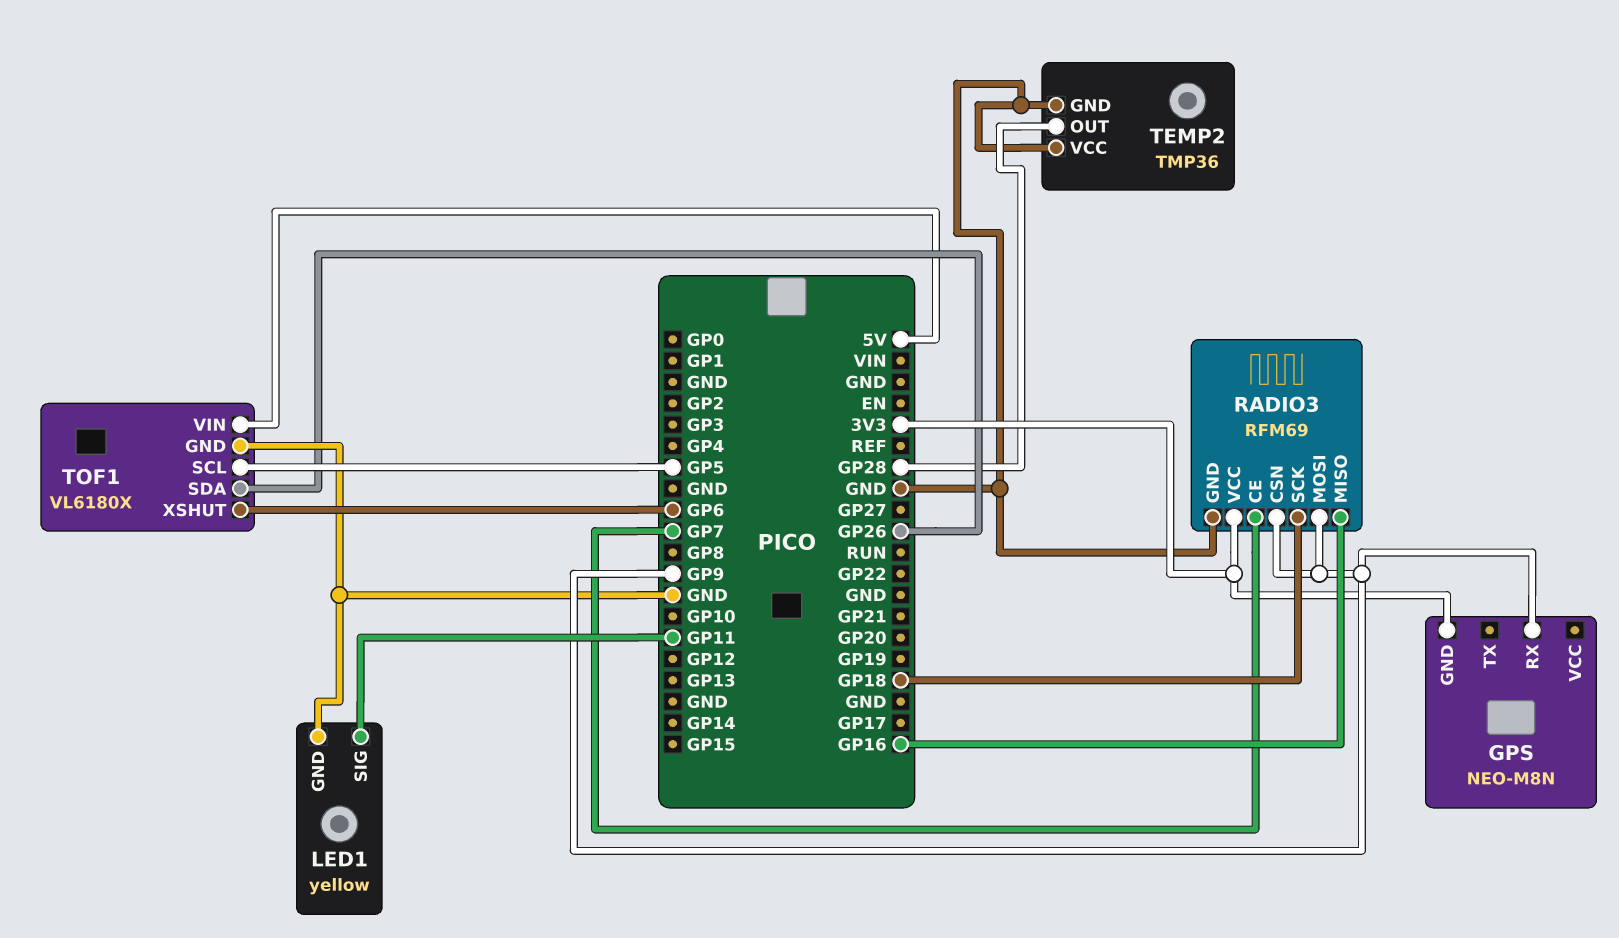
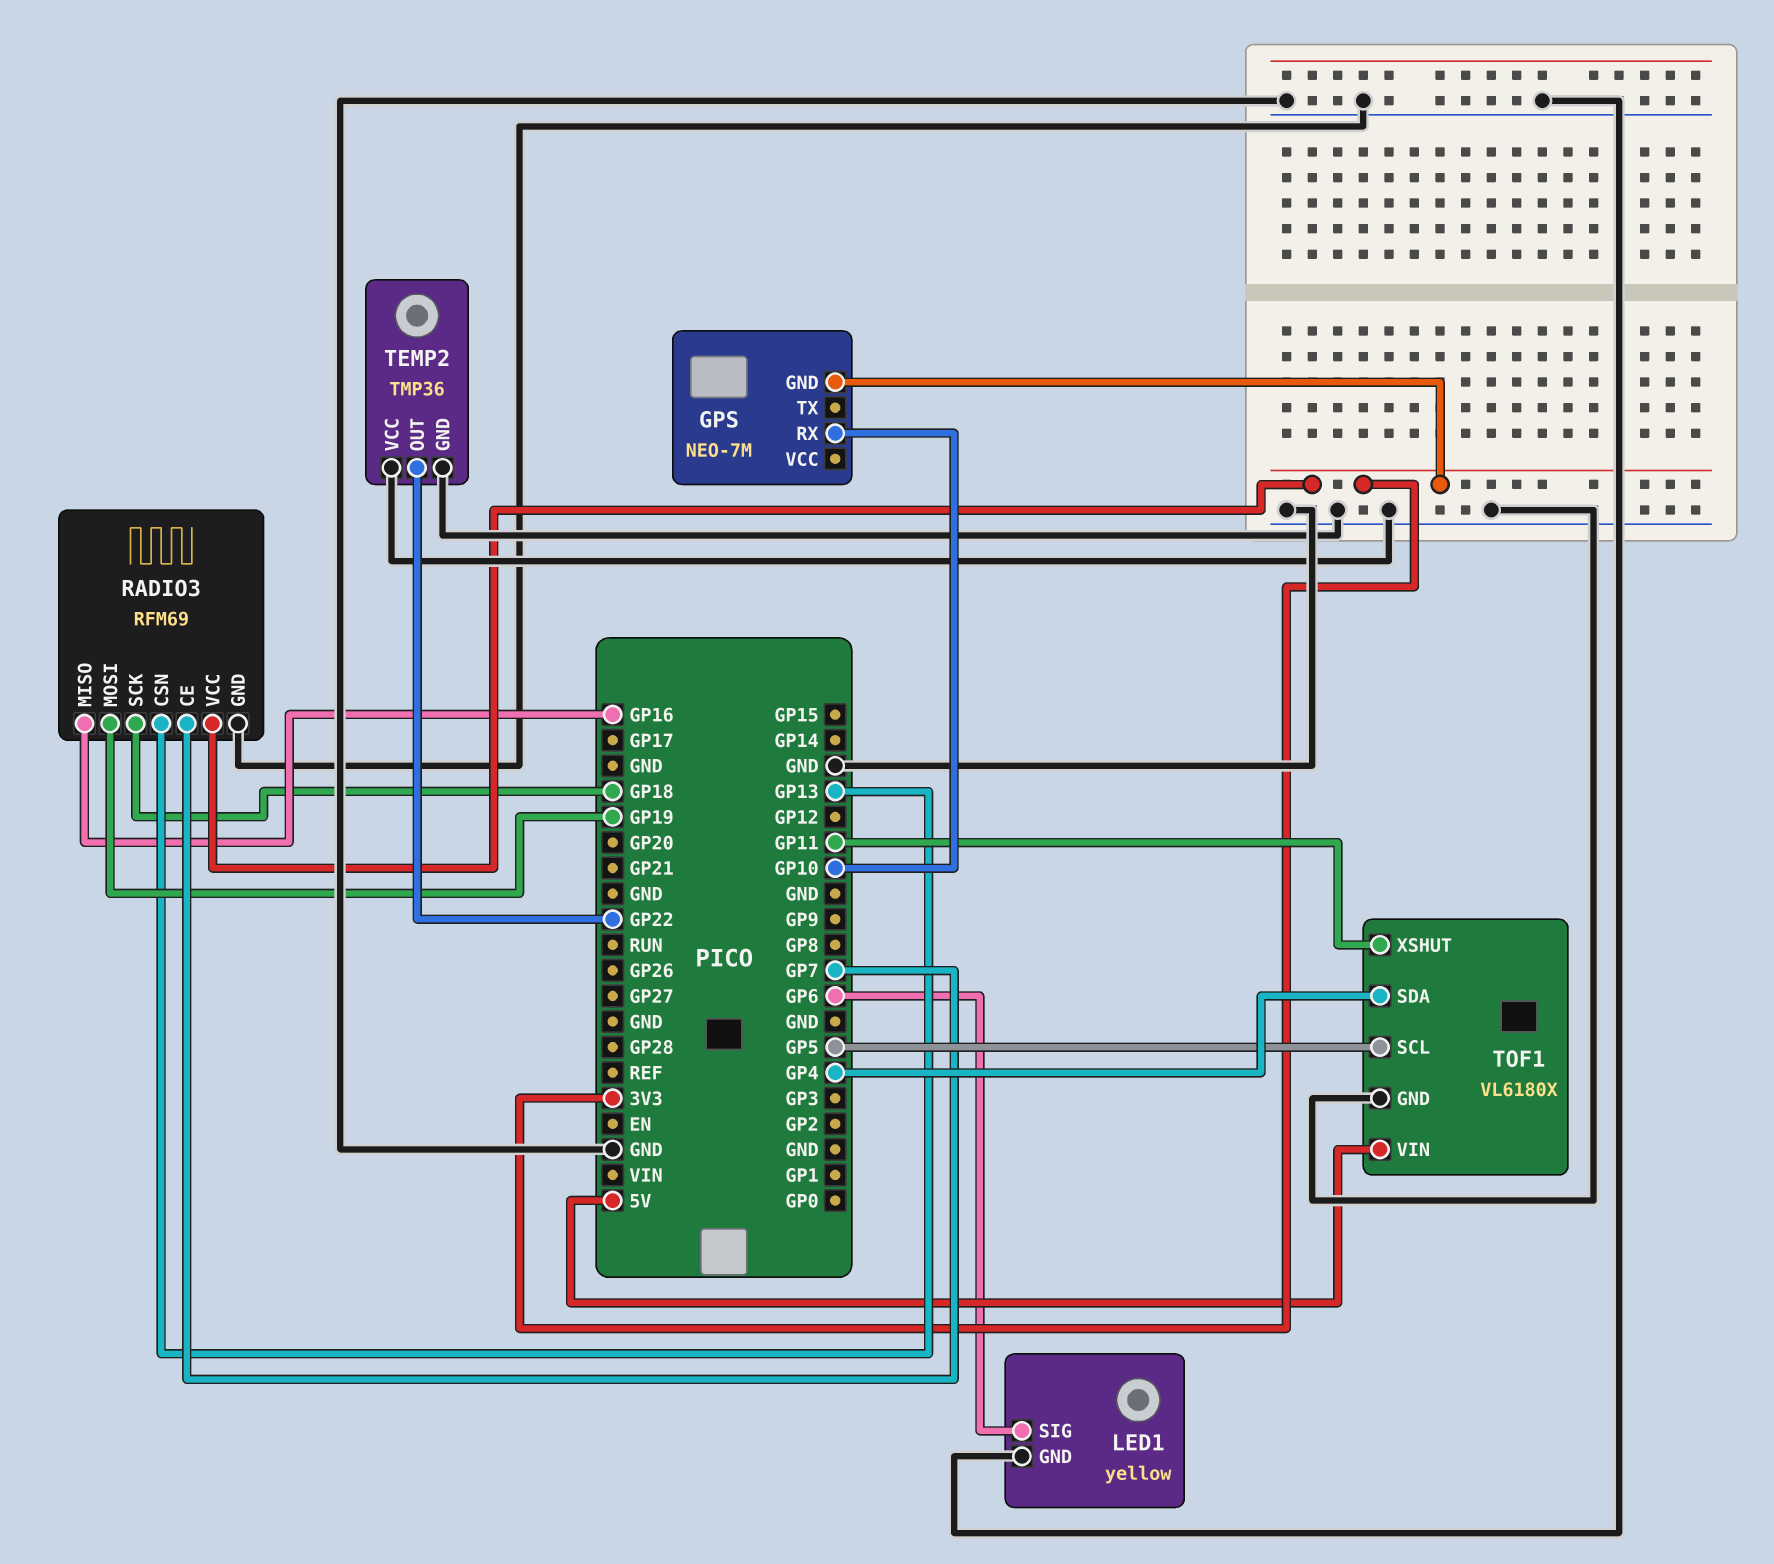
GPS: NEO-M8N -> NEO-7M
GPS pin RX: GP9 -> GP10
LED1 pin SIG: GP11 -> GP6
RADIO3 pin CSN: GP9 -> GP13
RADIO3 pin MOSI: GP9 -> GP19
TEMP2 pin OUT: GP28 -> GP22
TOF1 pin SDA: GP26 -> GP4
TOF1 pin XSHUT: GP6 -> GP11

